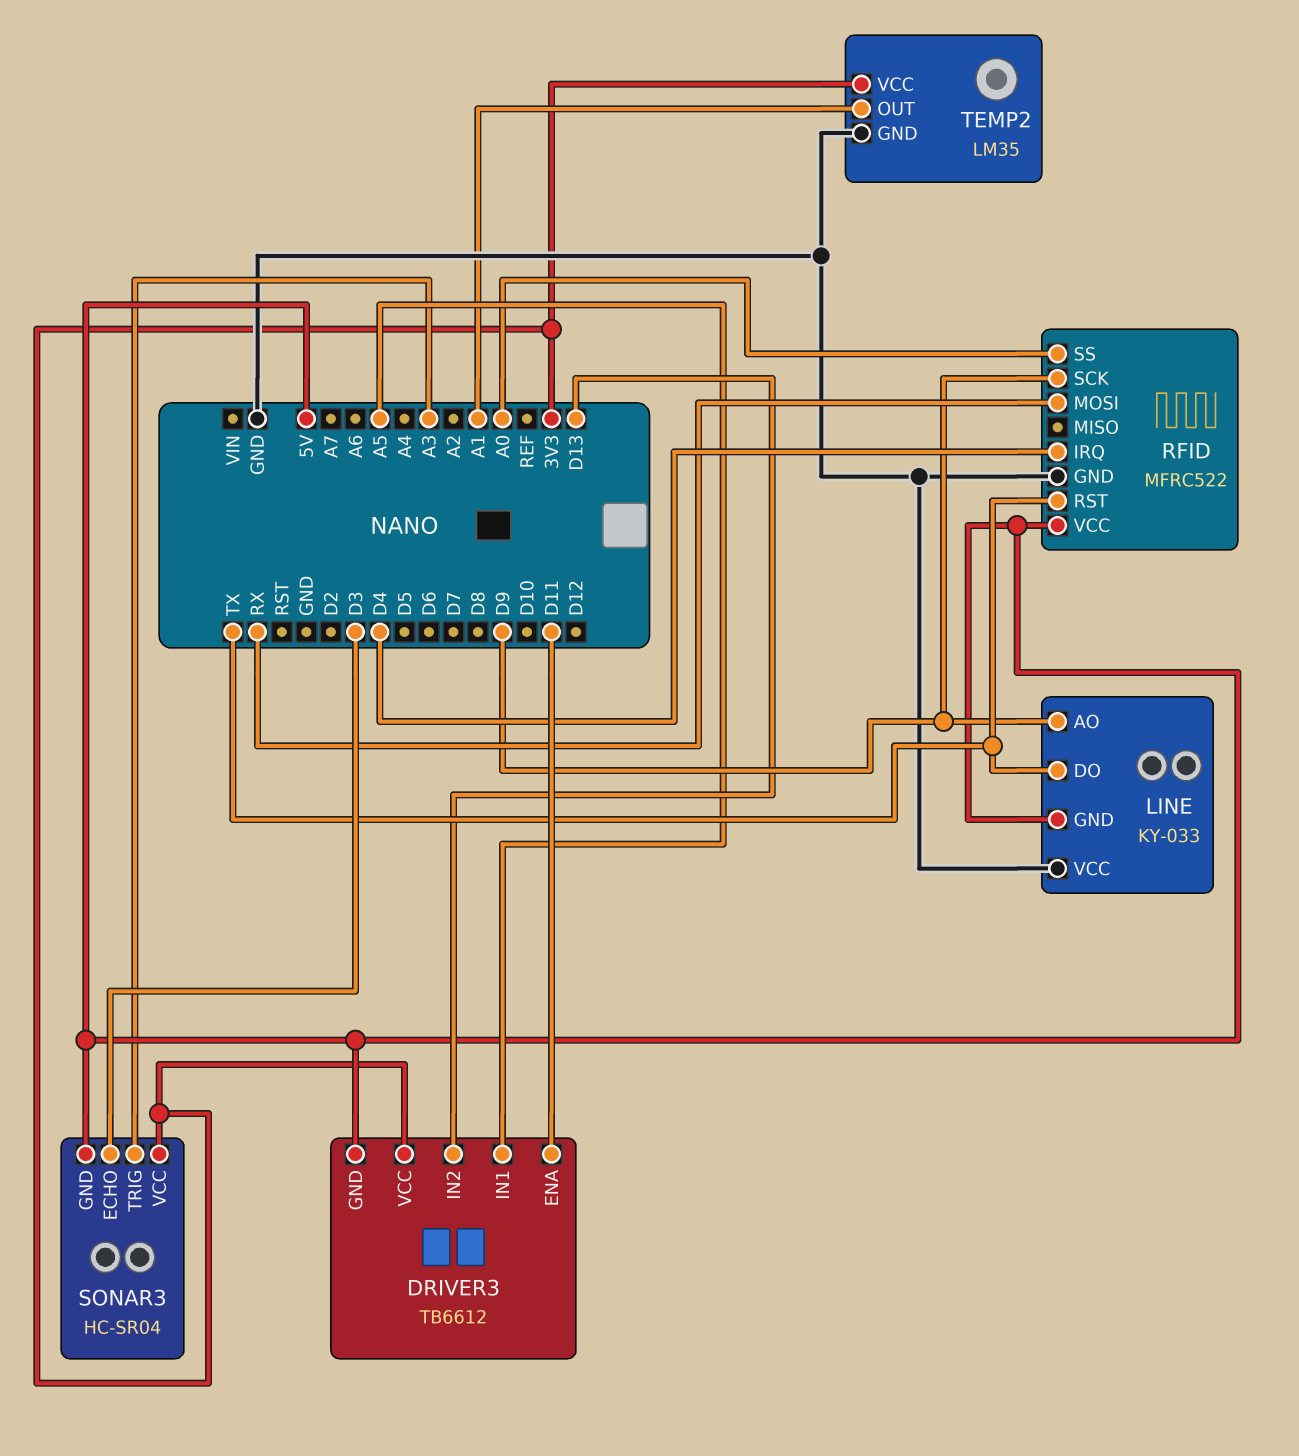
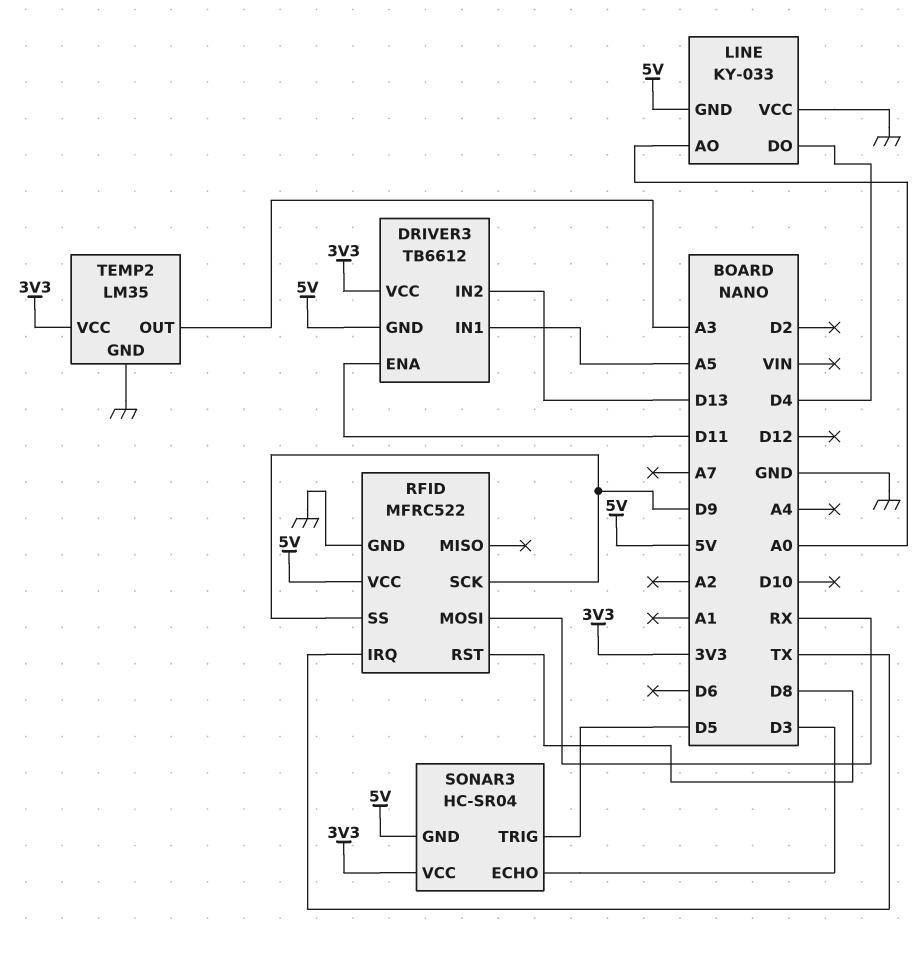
LINE pin AO: D9 -> A0
LINE pin DO: TX -> D4
RFID pin IRQ: D4 -> TX
RFID pin RST: TX -> D8
RFID pin SS: A0 -> D9
SONAR3 pin TRIG: A3 -> D5
TEMP2 pin OUT: A1 -> A3

